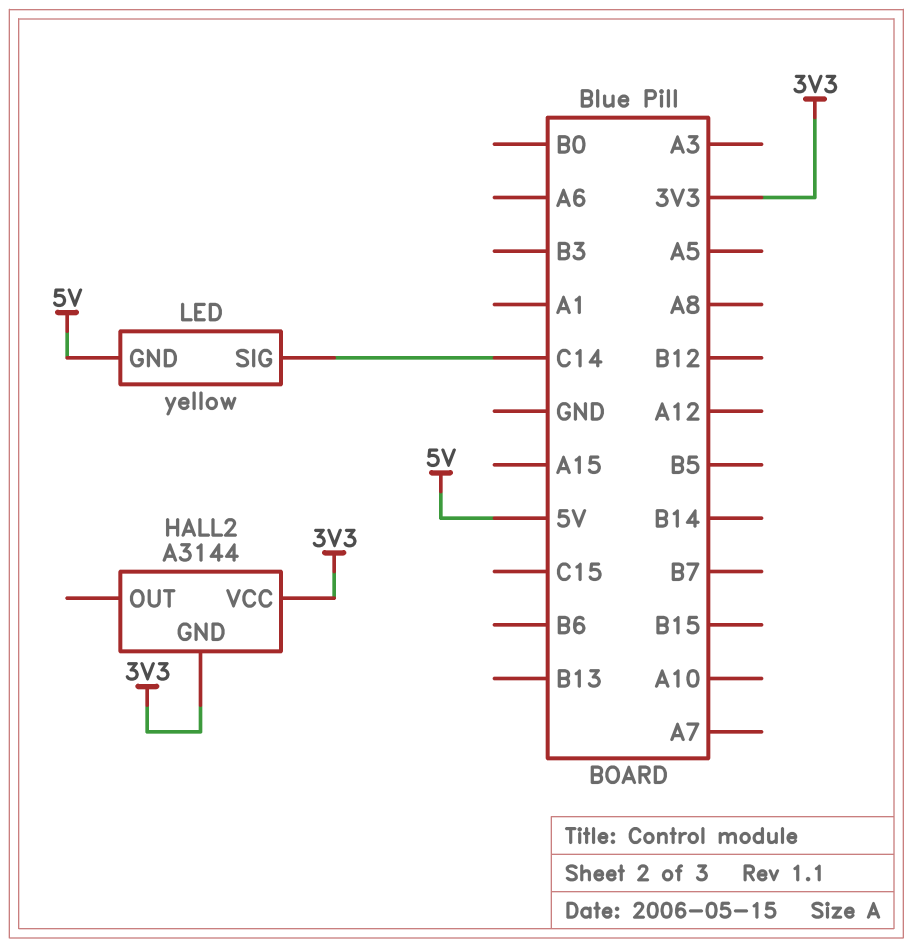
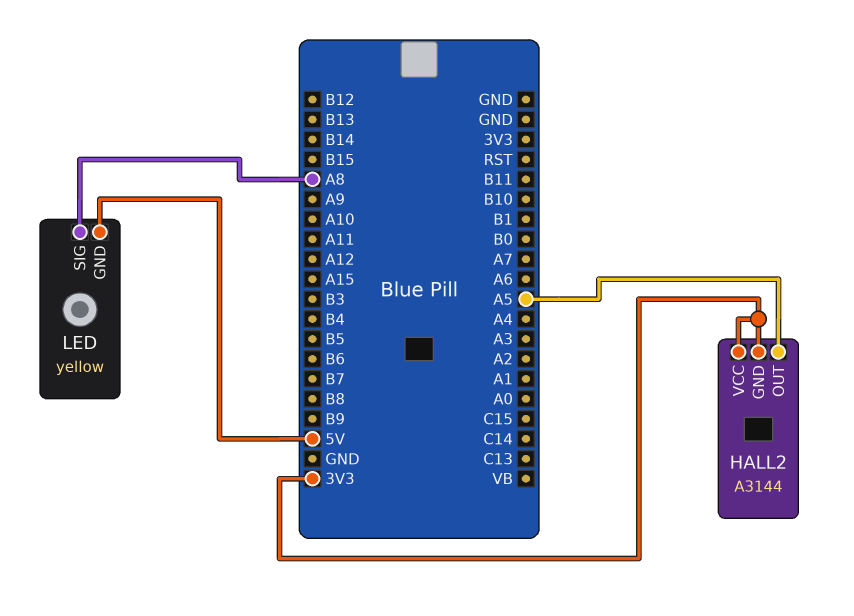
HALL2 pin OUT: none -> A5
LED pin SIG: C14 -> A8

